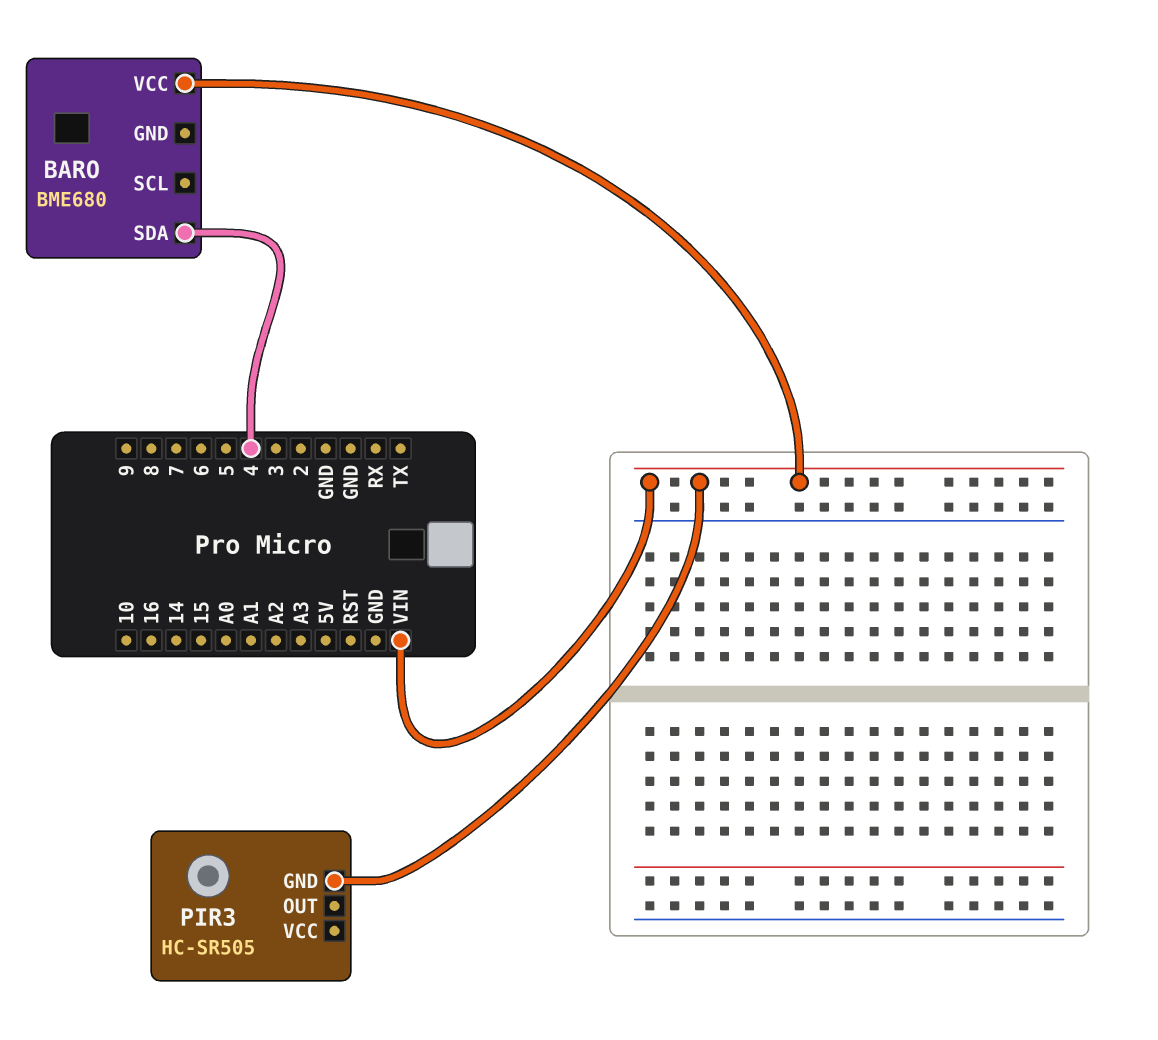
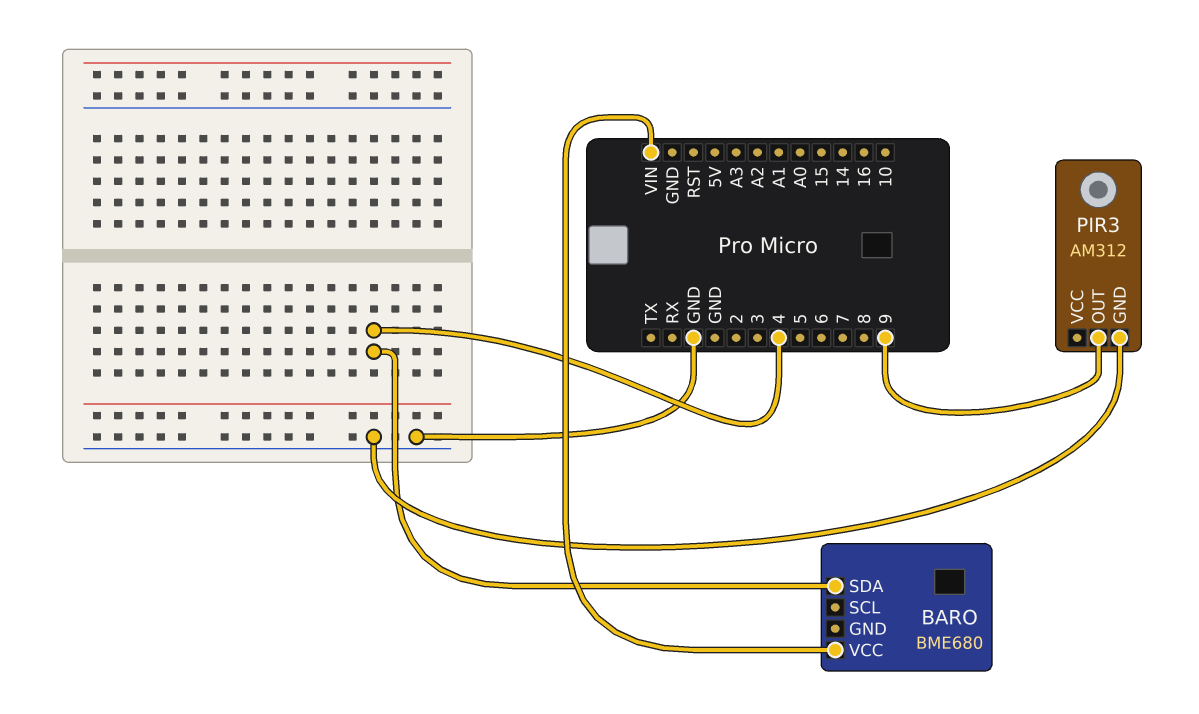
PIR3: HC-SR505 -> AM312
PIR3 pin GND: VIN -> GND
PIR3 pin OUT: none -> 9

